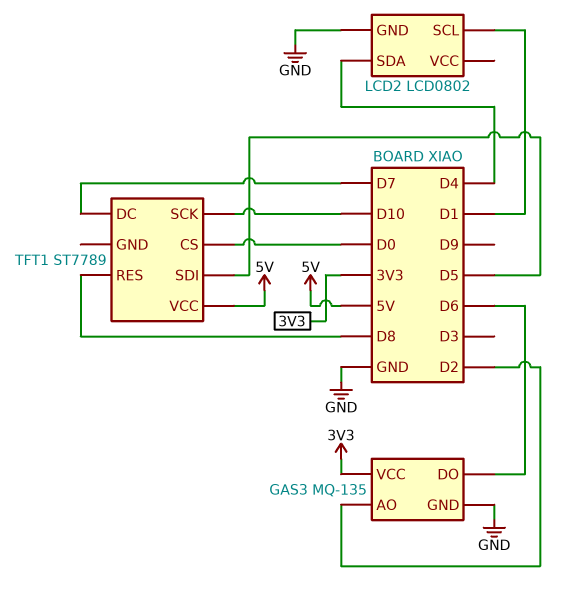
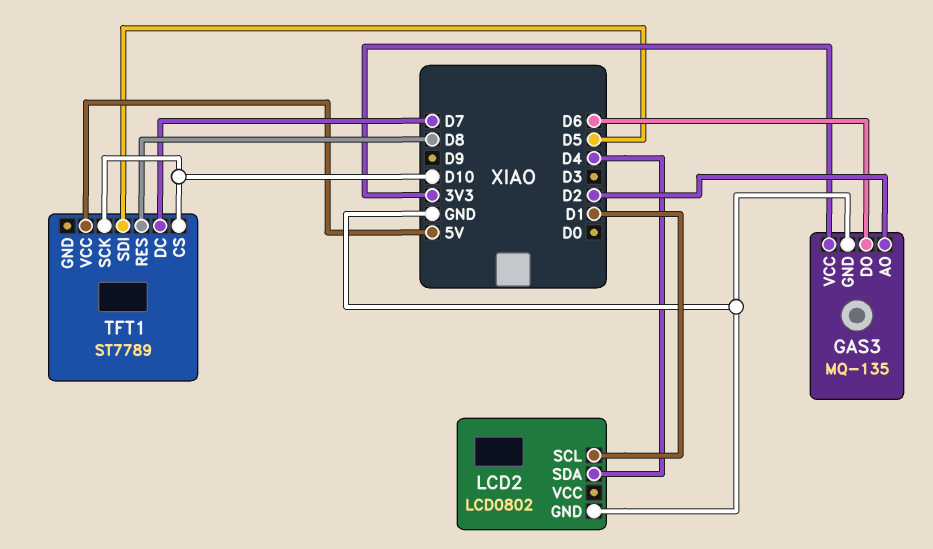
TFT1 pin CS: D0 -> D10

